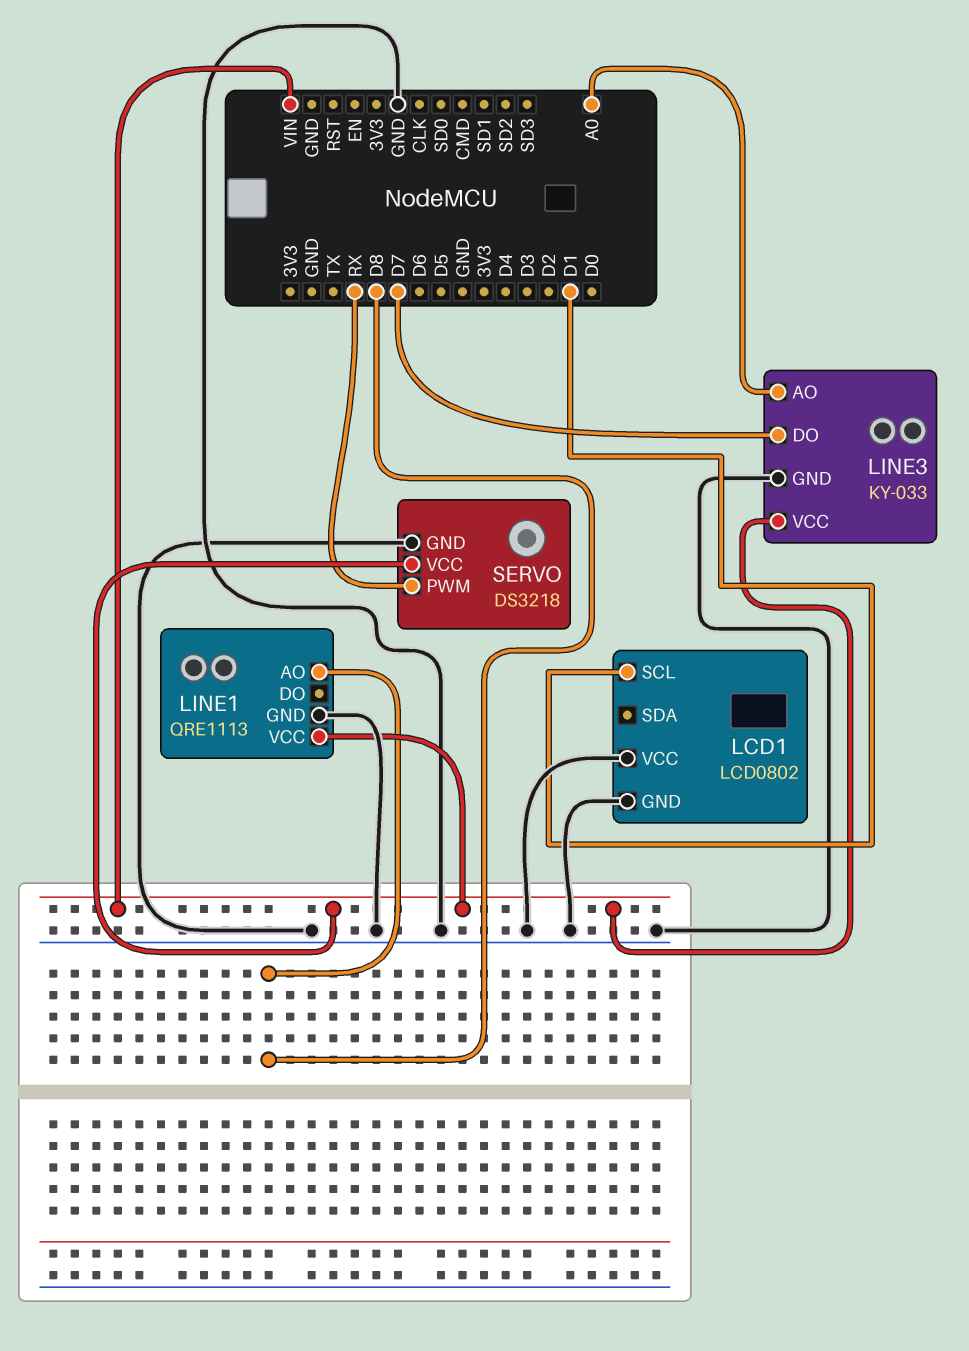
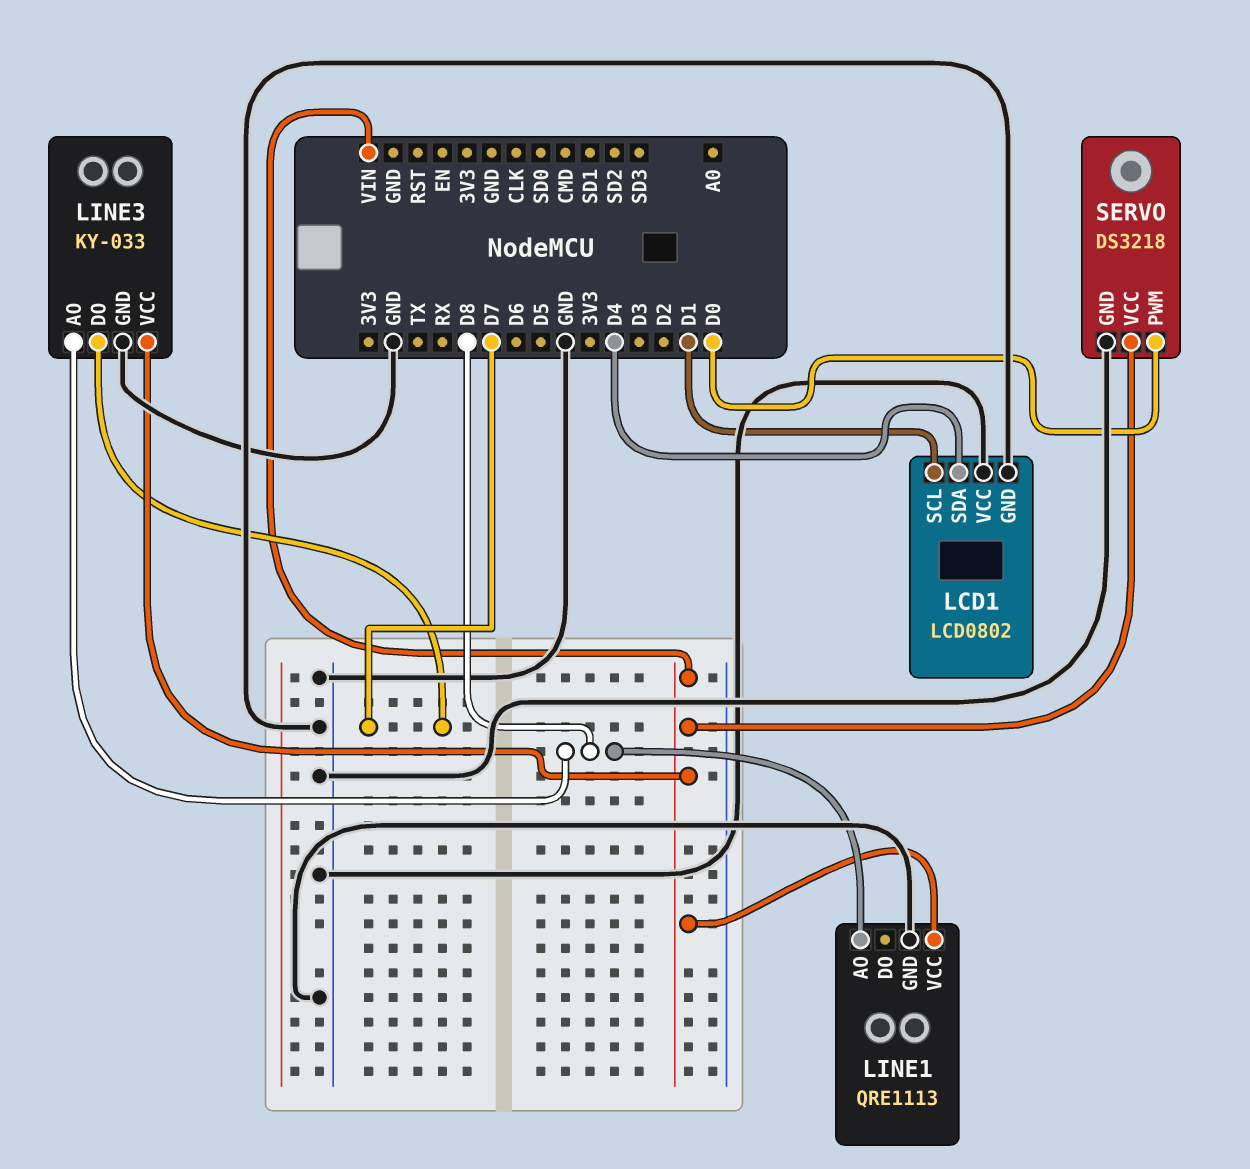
LCD1 pin SDA: none -> D4
LINE3 pin AO: A0 -> D8
SERVO pin PWM: RX -> D0

